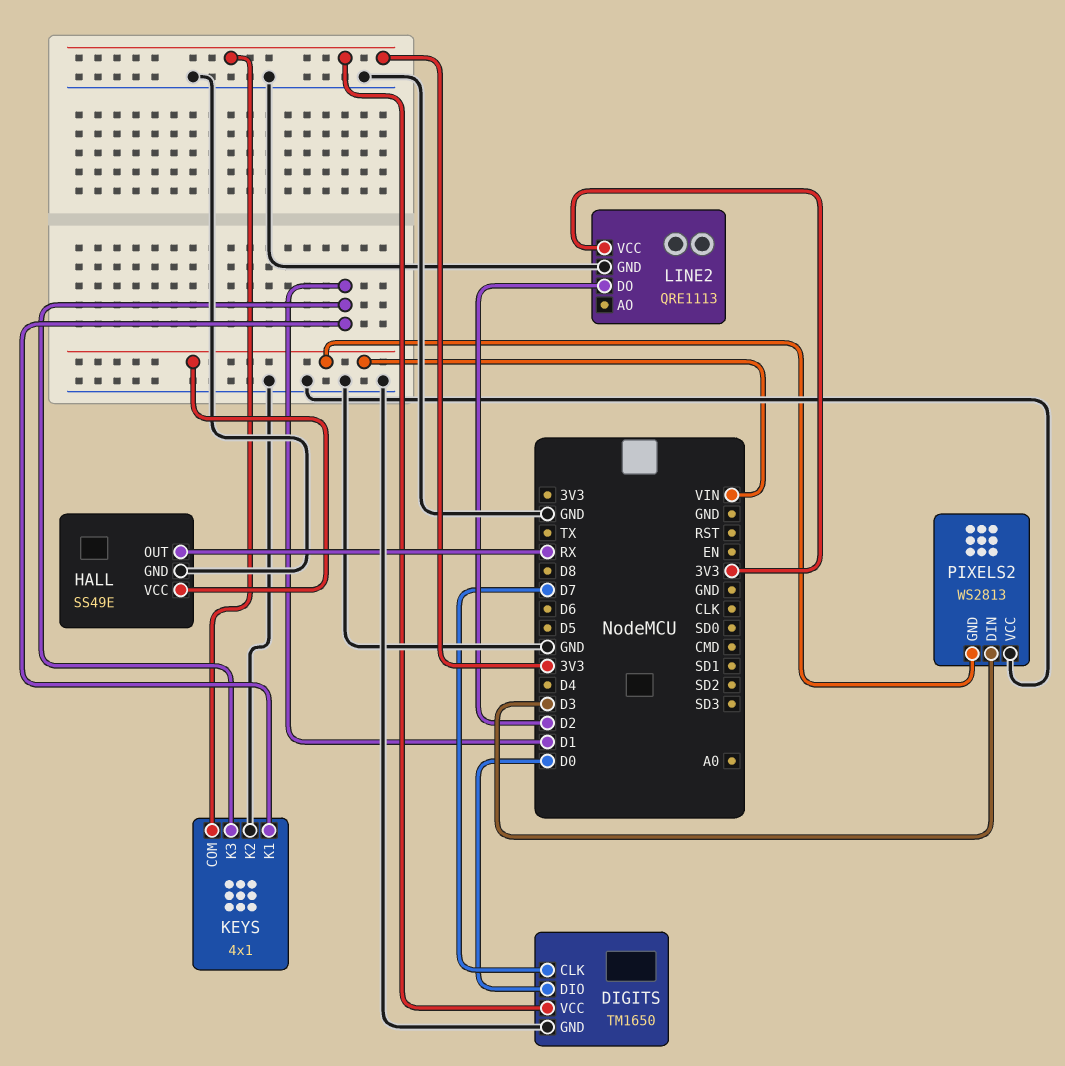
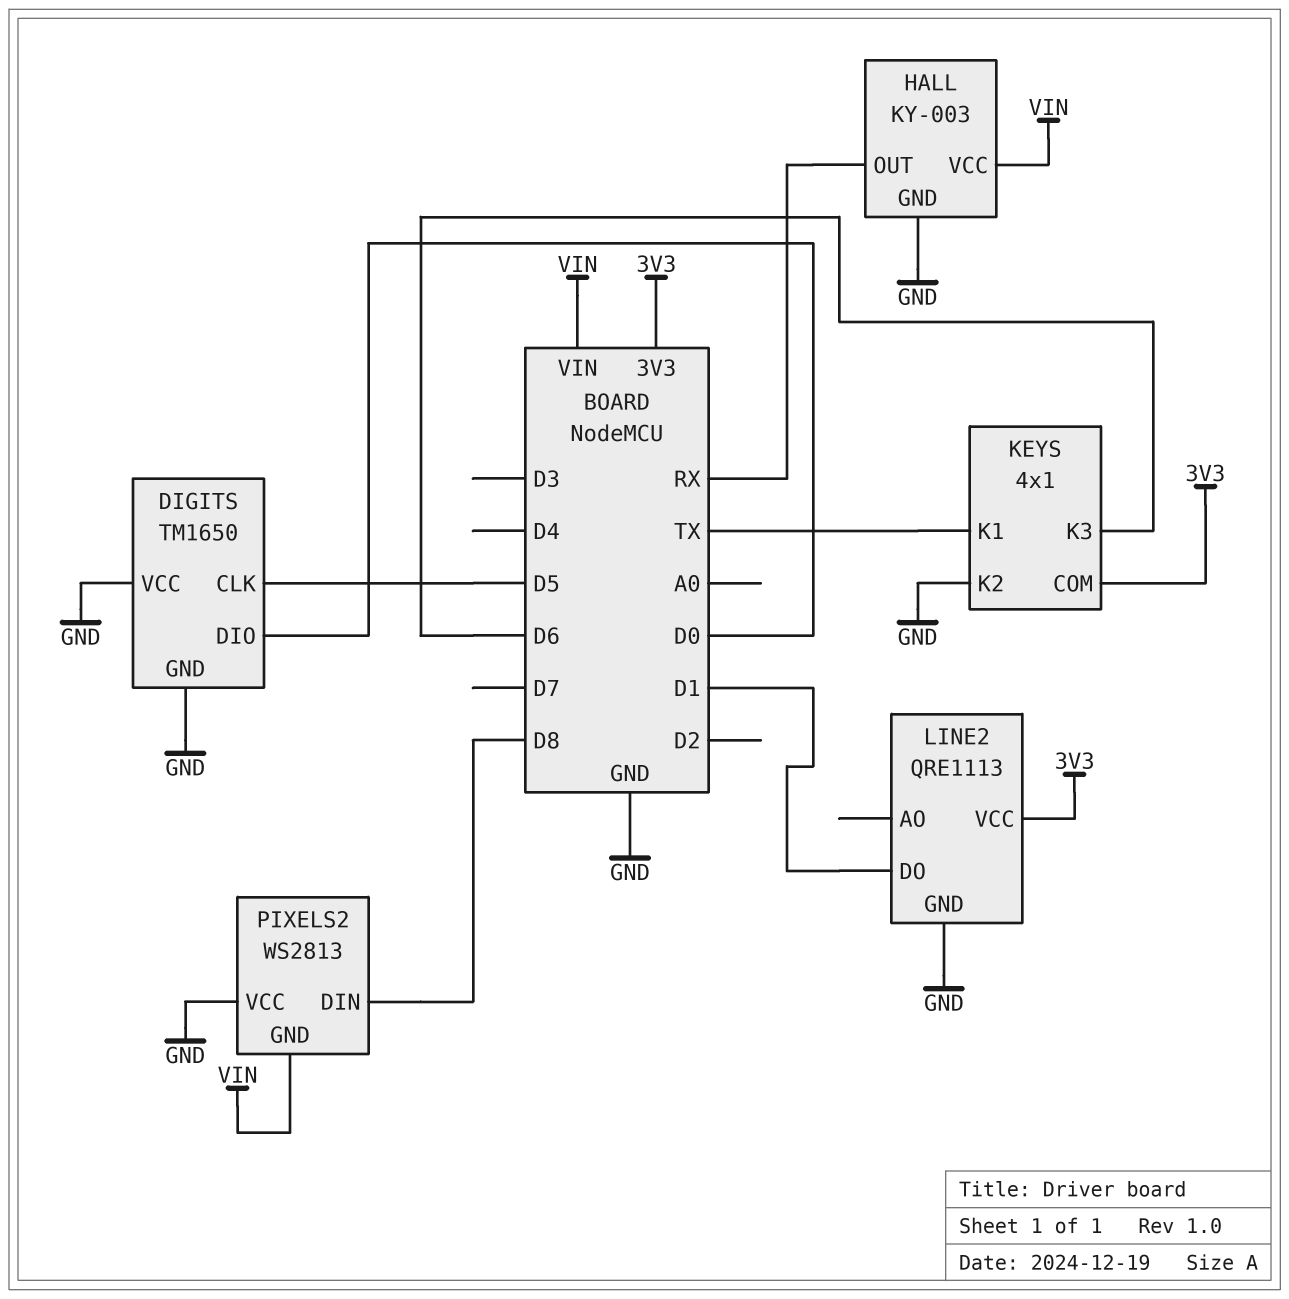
DIGITS pin CLK: D7 -> D5
DIGITS pin VCC: 3V3 -> GND
HALL: SS49E -> KY-003
KEYS pin K1: D1 -> TX
KEYS pin K3: D1 -> D6
LINE2 pin DO: D2 -> D1
PIXELS2 pin DIN: D3 -> D8

